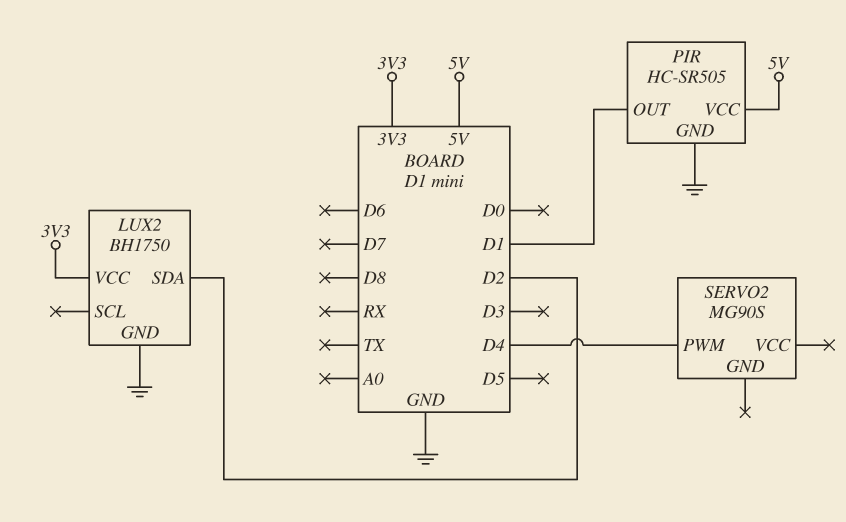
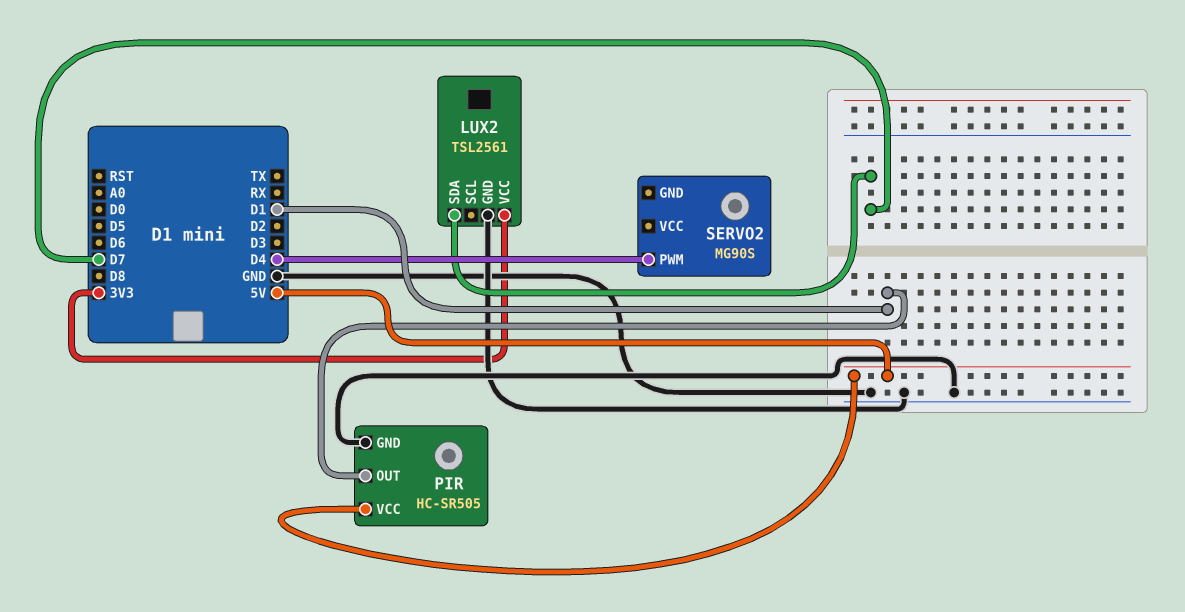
LUX2: BH1750 -> TSL2561
LUX2 pin SDA: D2 -> D7

